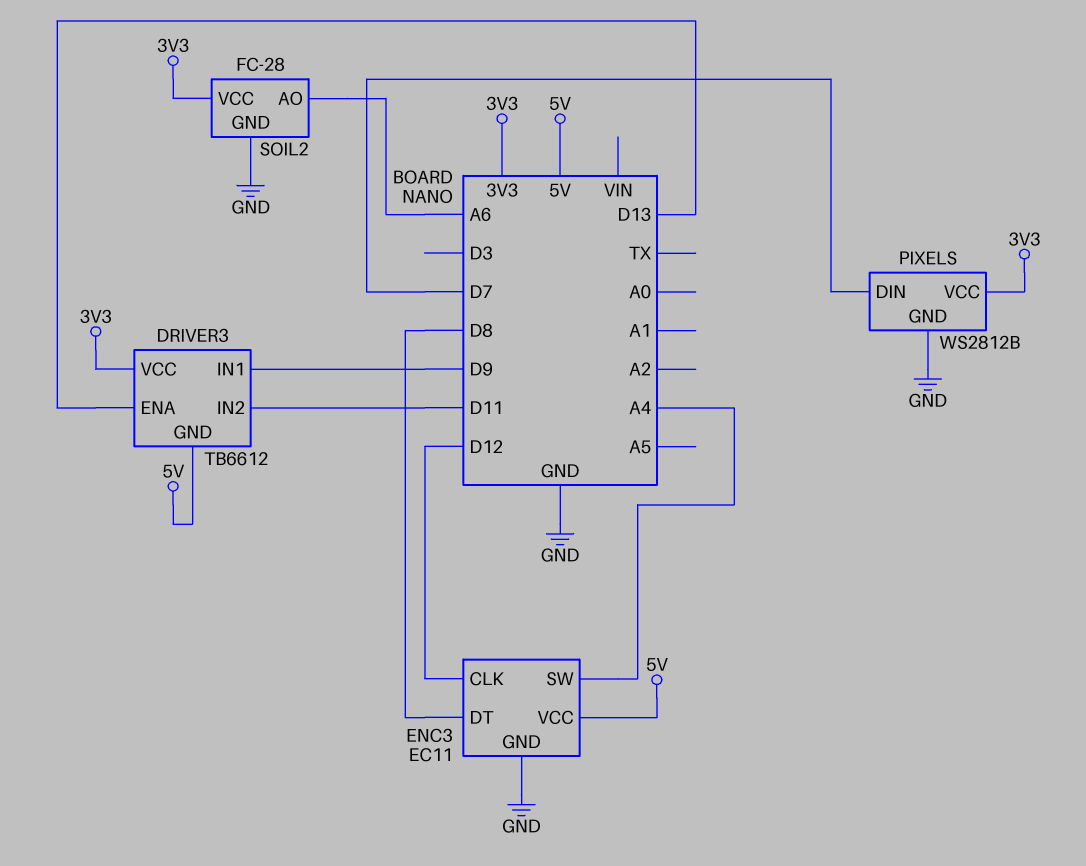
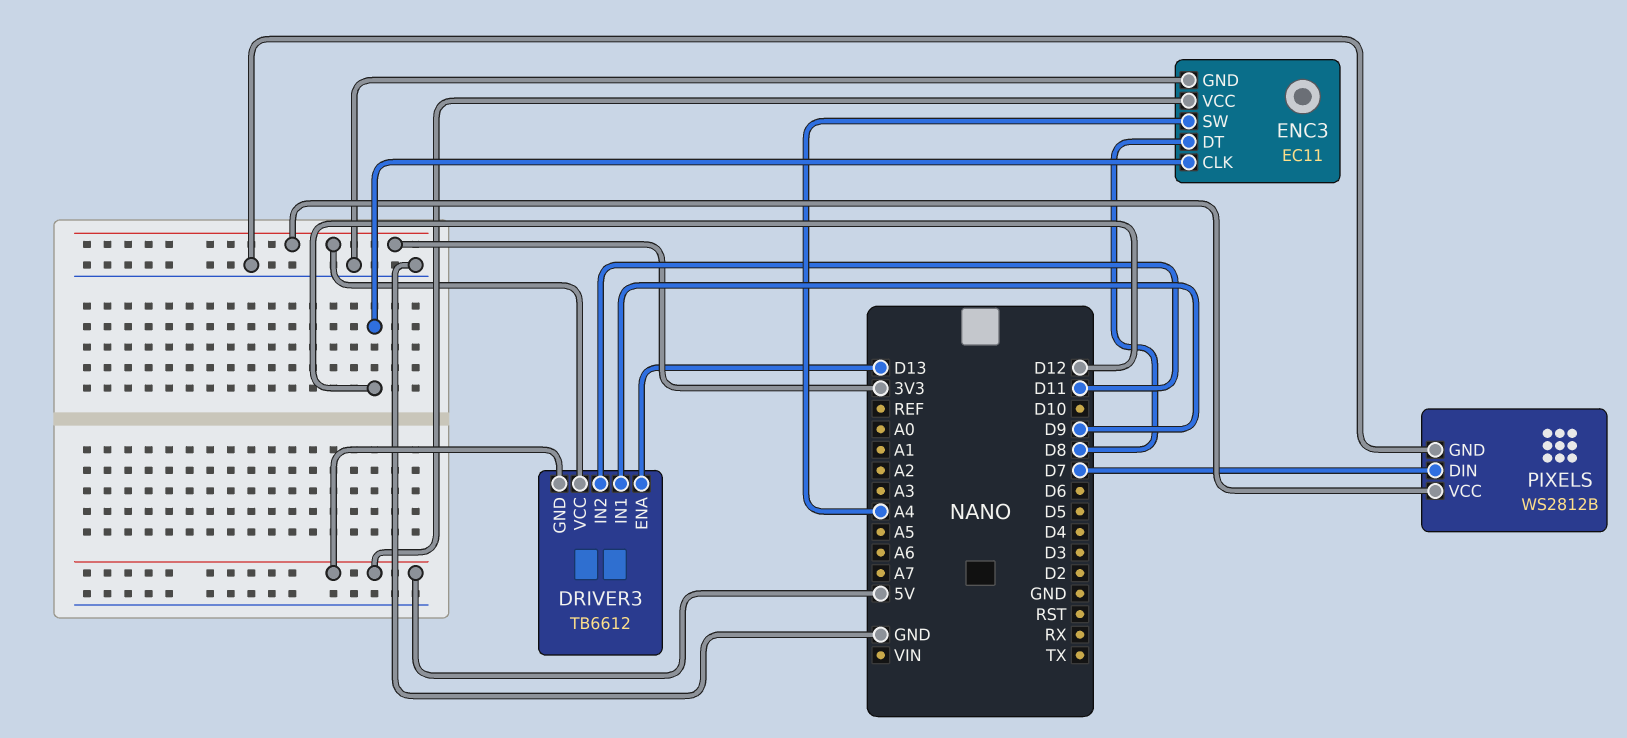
SOIL2: FC-28 -> none
SOIL2 pin AO: A6 -> none
SOIL2 pin GND: GND -> none
SOIL2 pin VCC: 3V3 -> none

